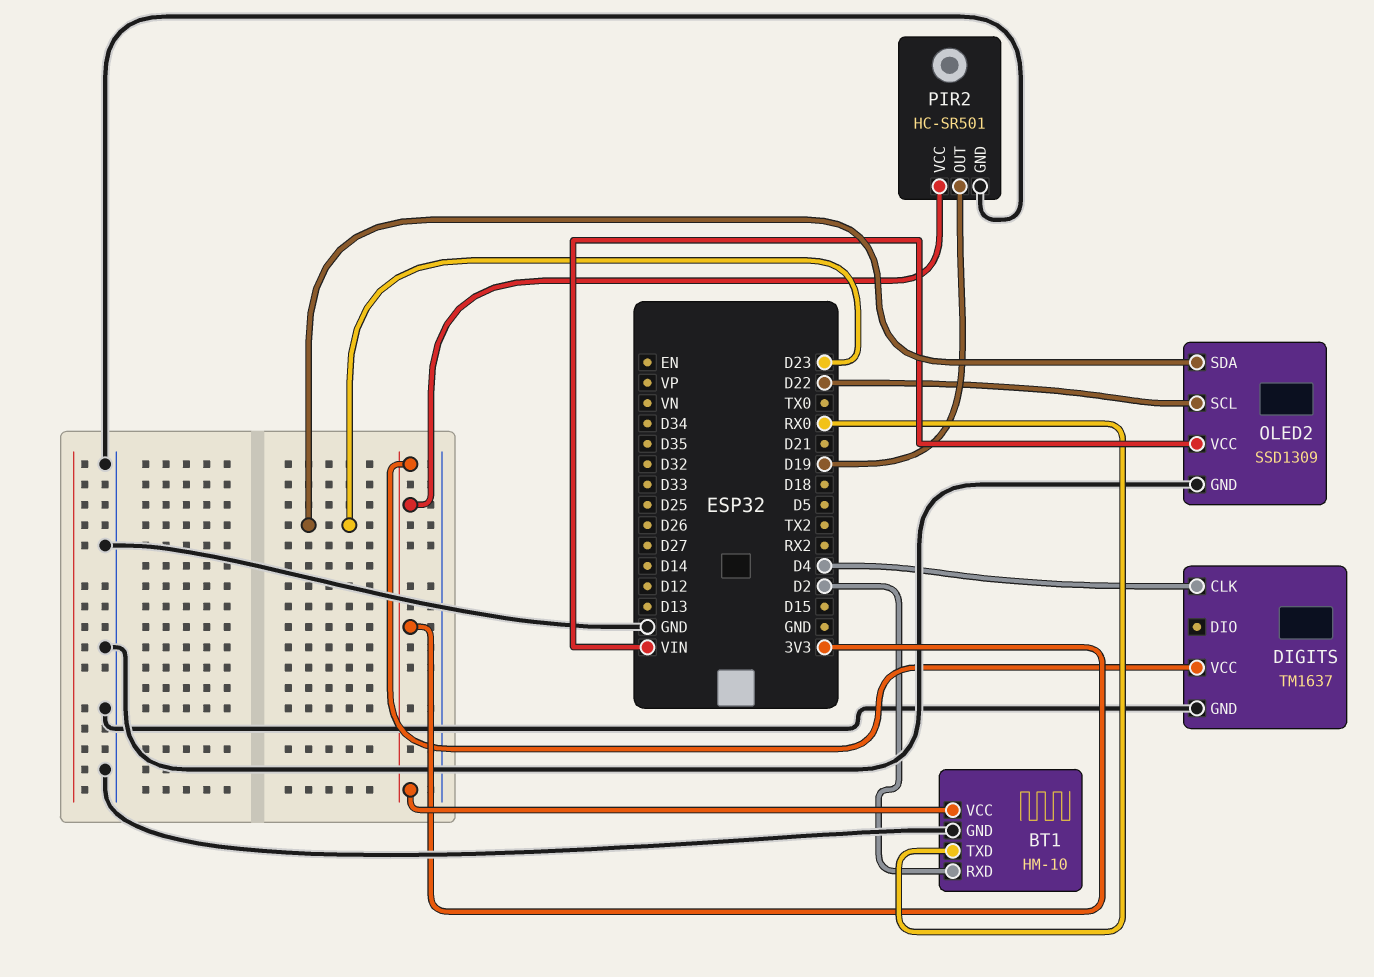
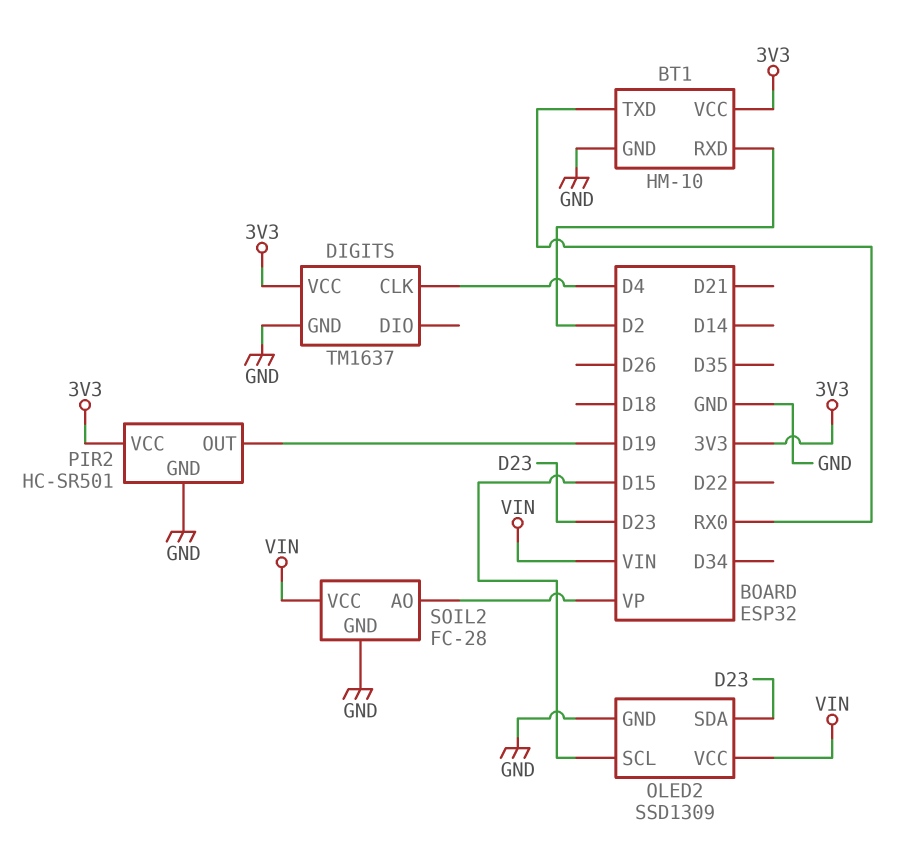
OLED2 pin SCL: D22 -> D15
SOIL2: none -> FC-28
SOIL2 pin AO: none -> VP
SOIL2 pin GND: none -> GND
SOIL2 pin VCC: none -> VIN

